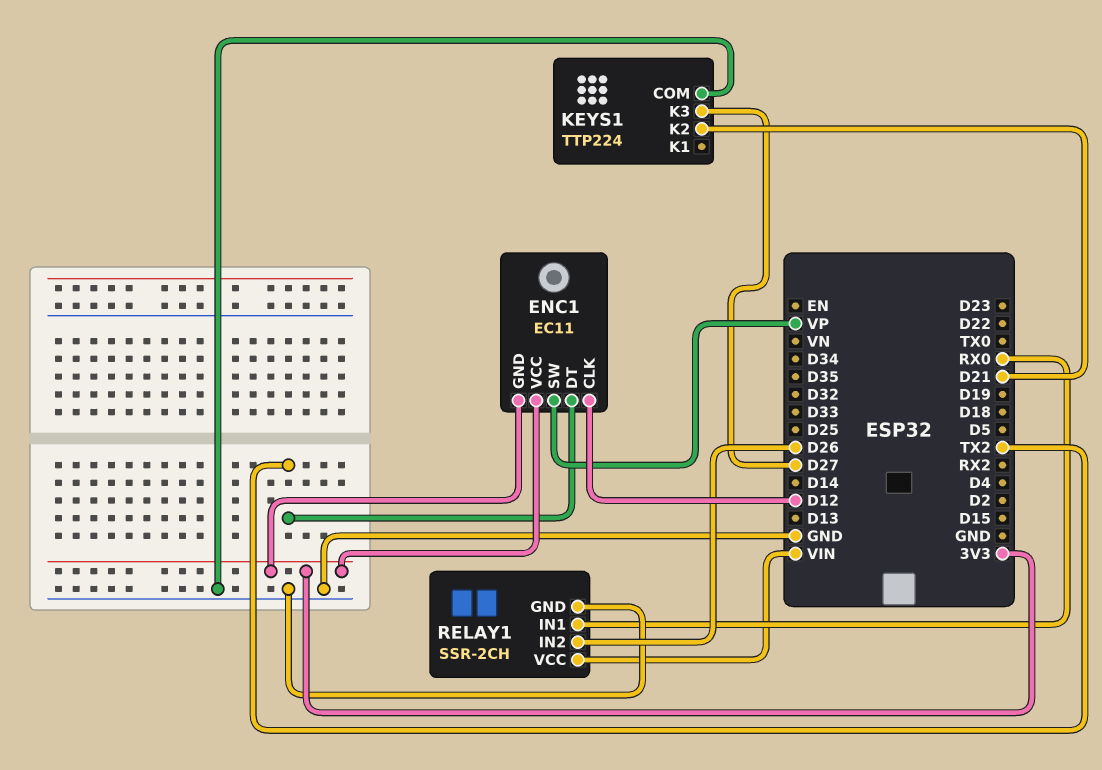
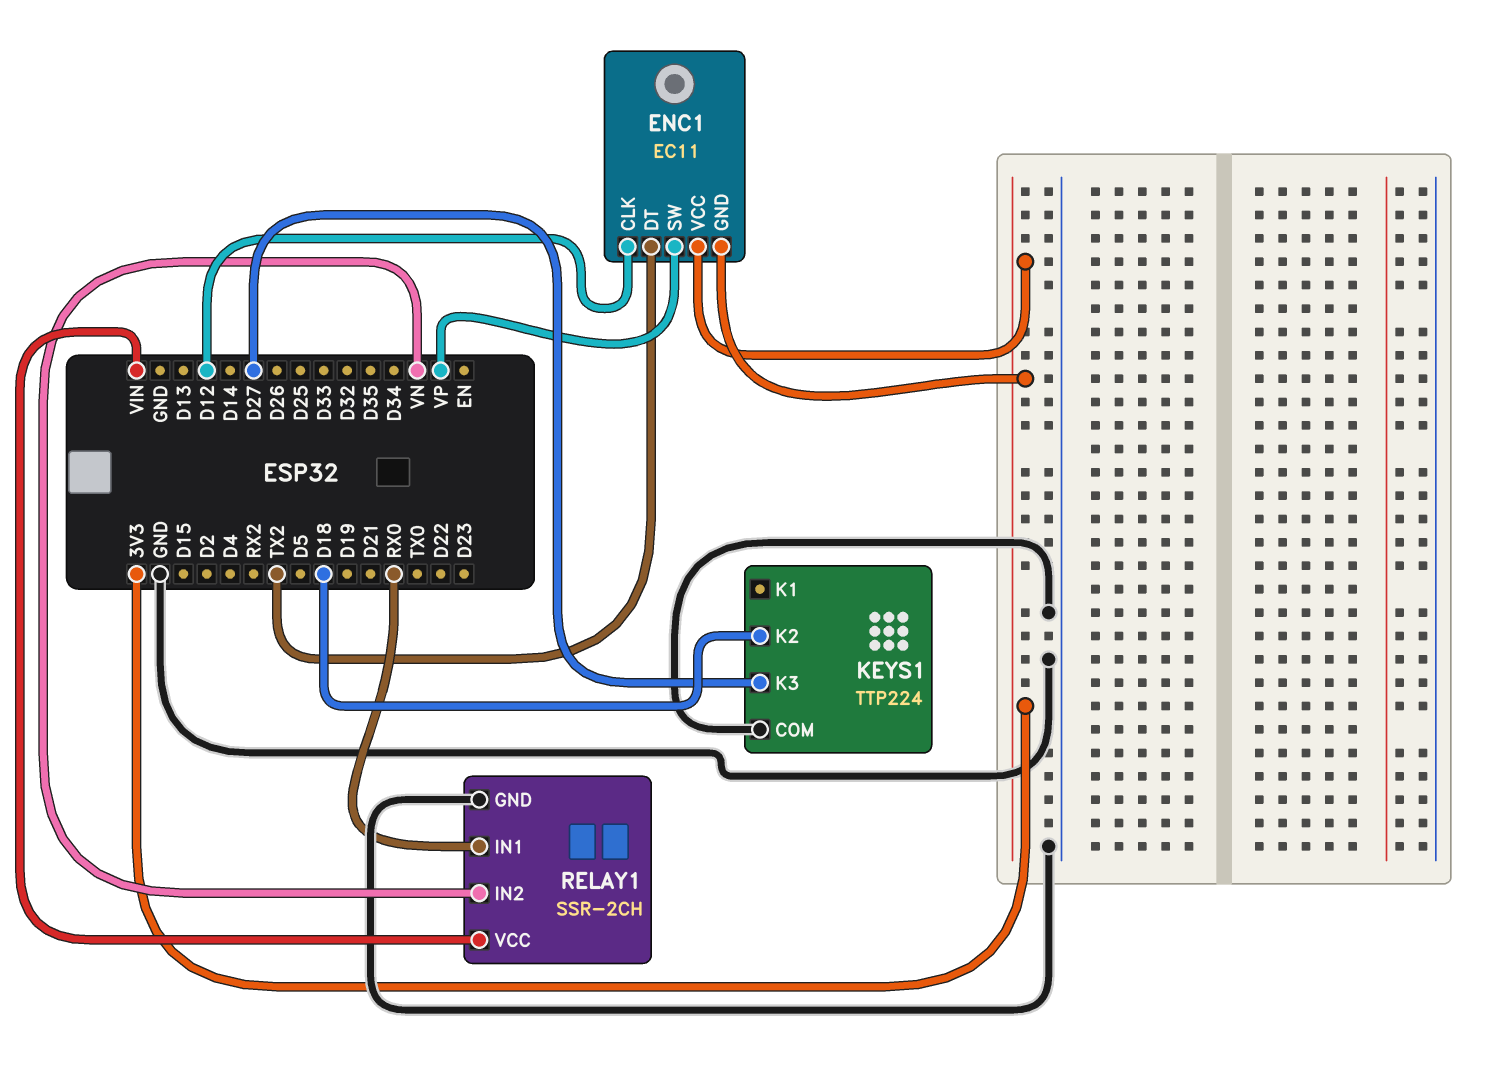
KEYS1 pin K2: D21 -> D18
RELAY1 pin IN2: D26 -> VN

